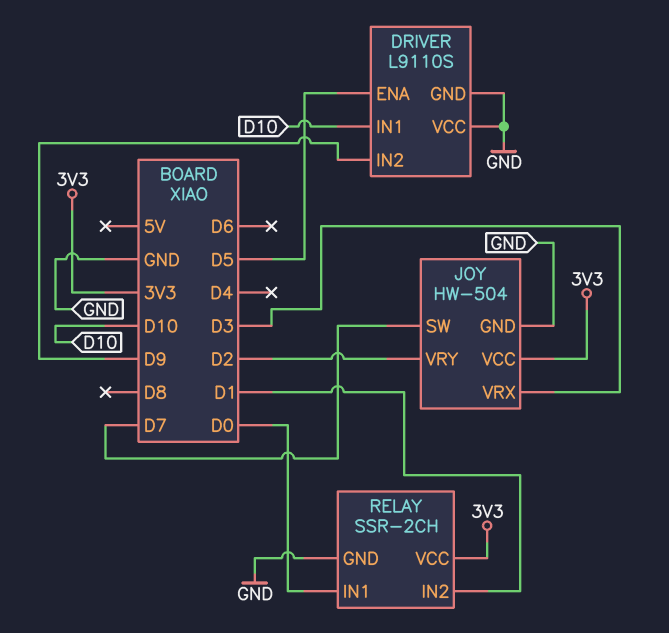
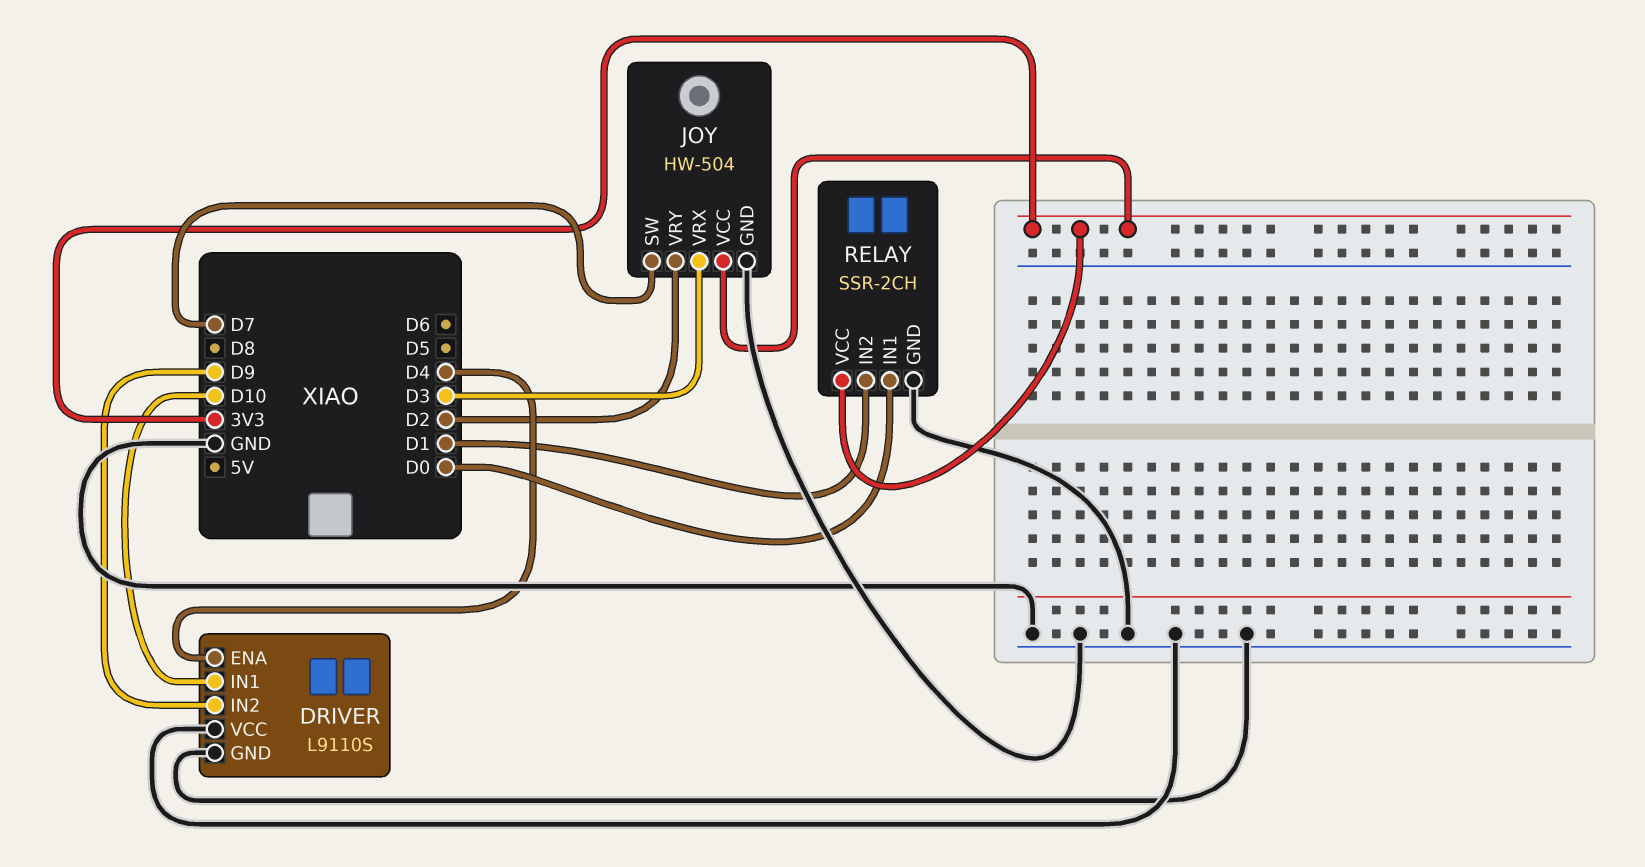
DRIVER pin ENA: D5 -> D4

